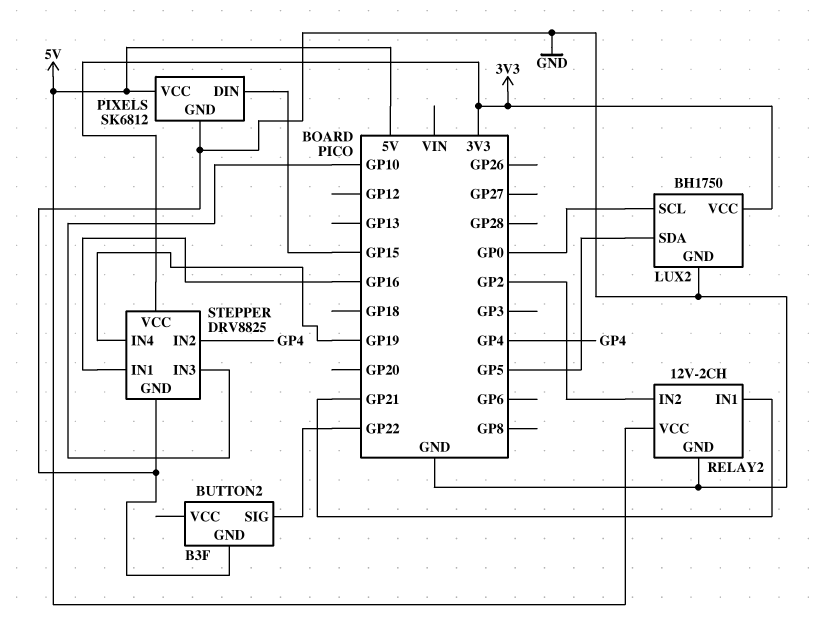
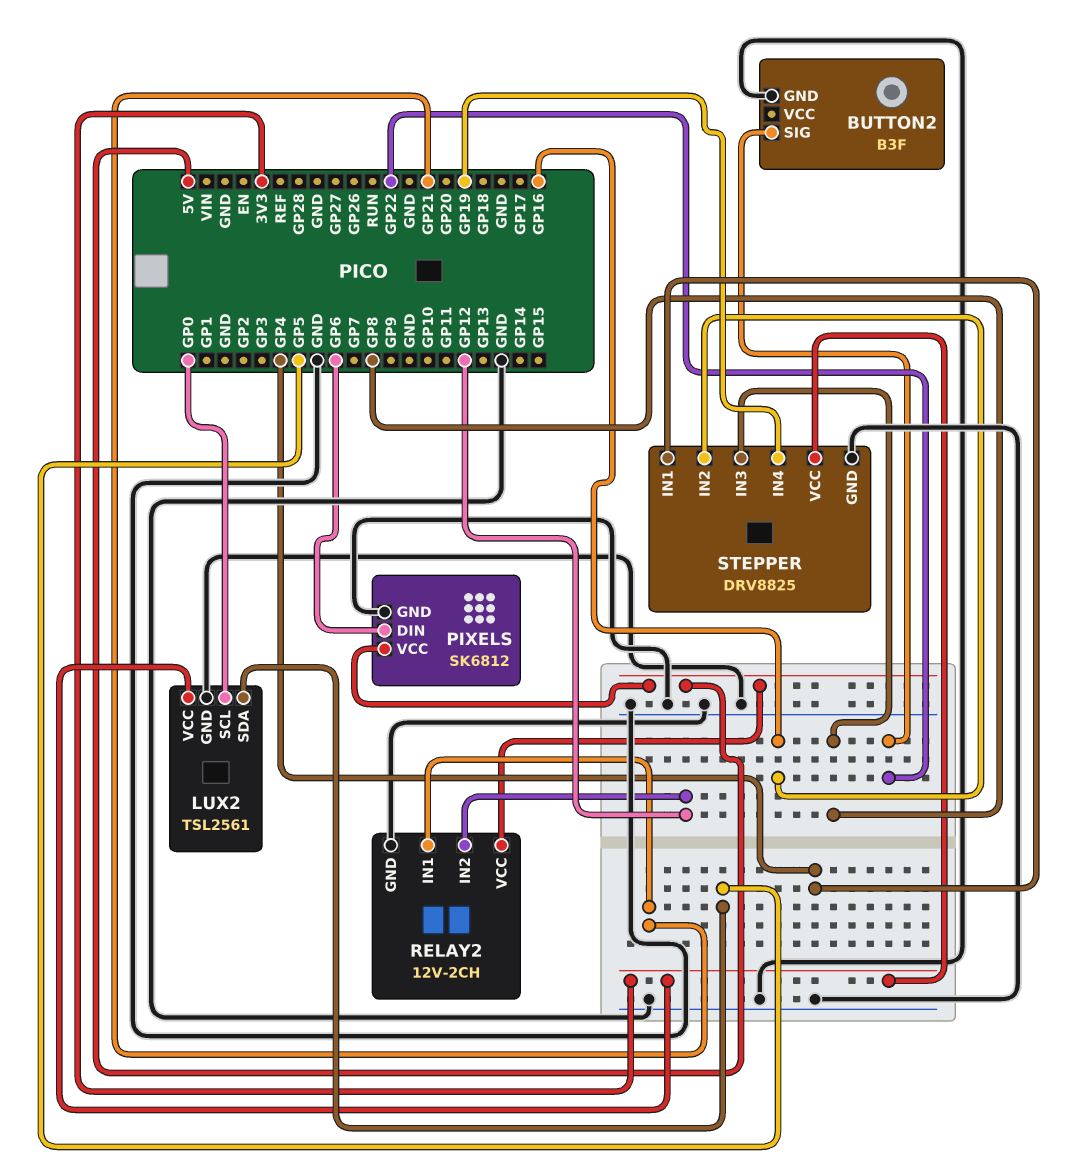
LUX2: BH1750 -> TSL2561
PIXELS pin DIN: GP15 -> GP6
RELAY2 pin IN2: GP2 -> GP12
STEPPER pin IN1: GP16 -> GP4
STEPPER pin IN2: GP4 -> GP16
STEPPER pin IN3: GP10 -> GP8

